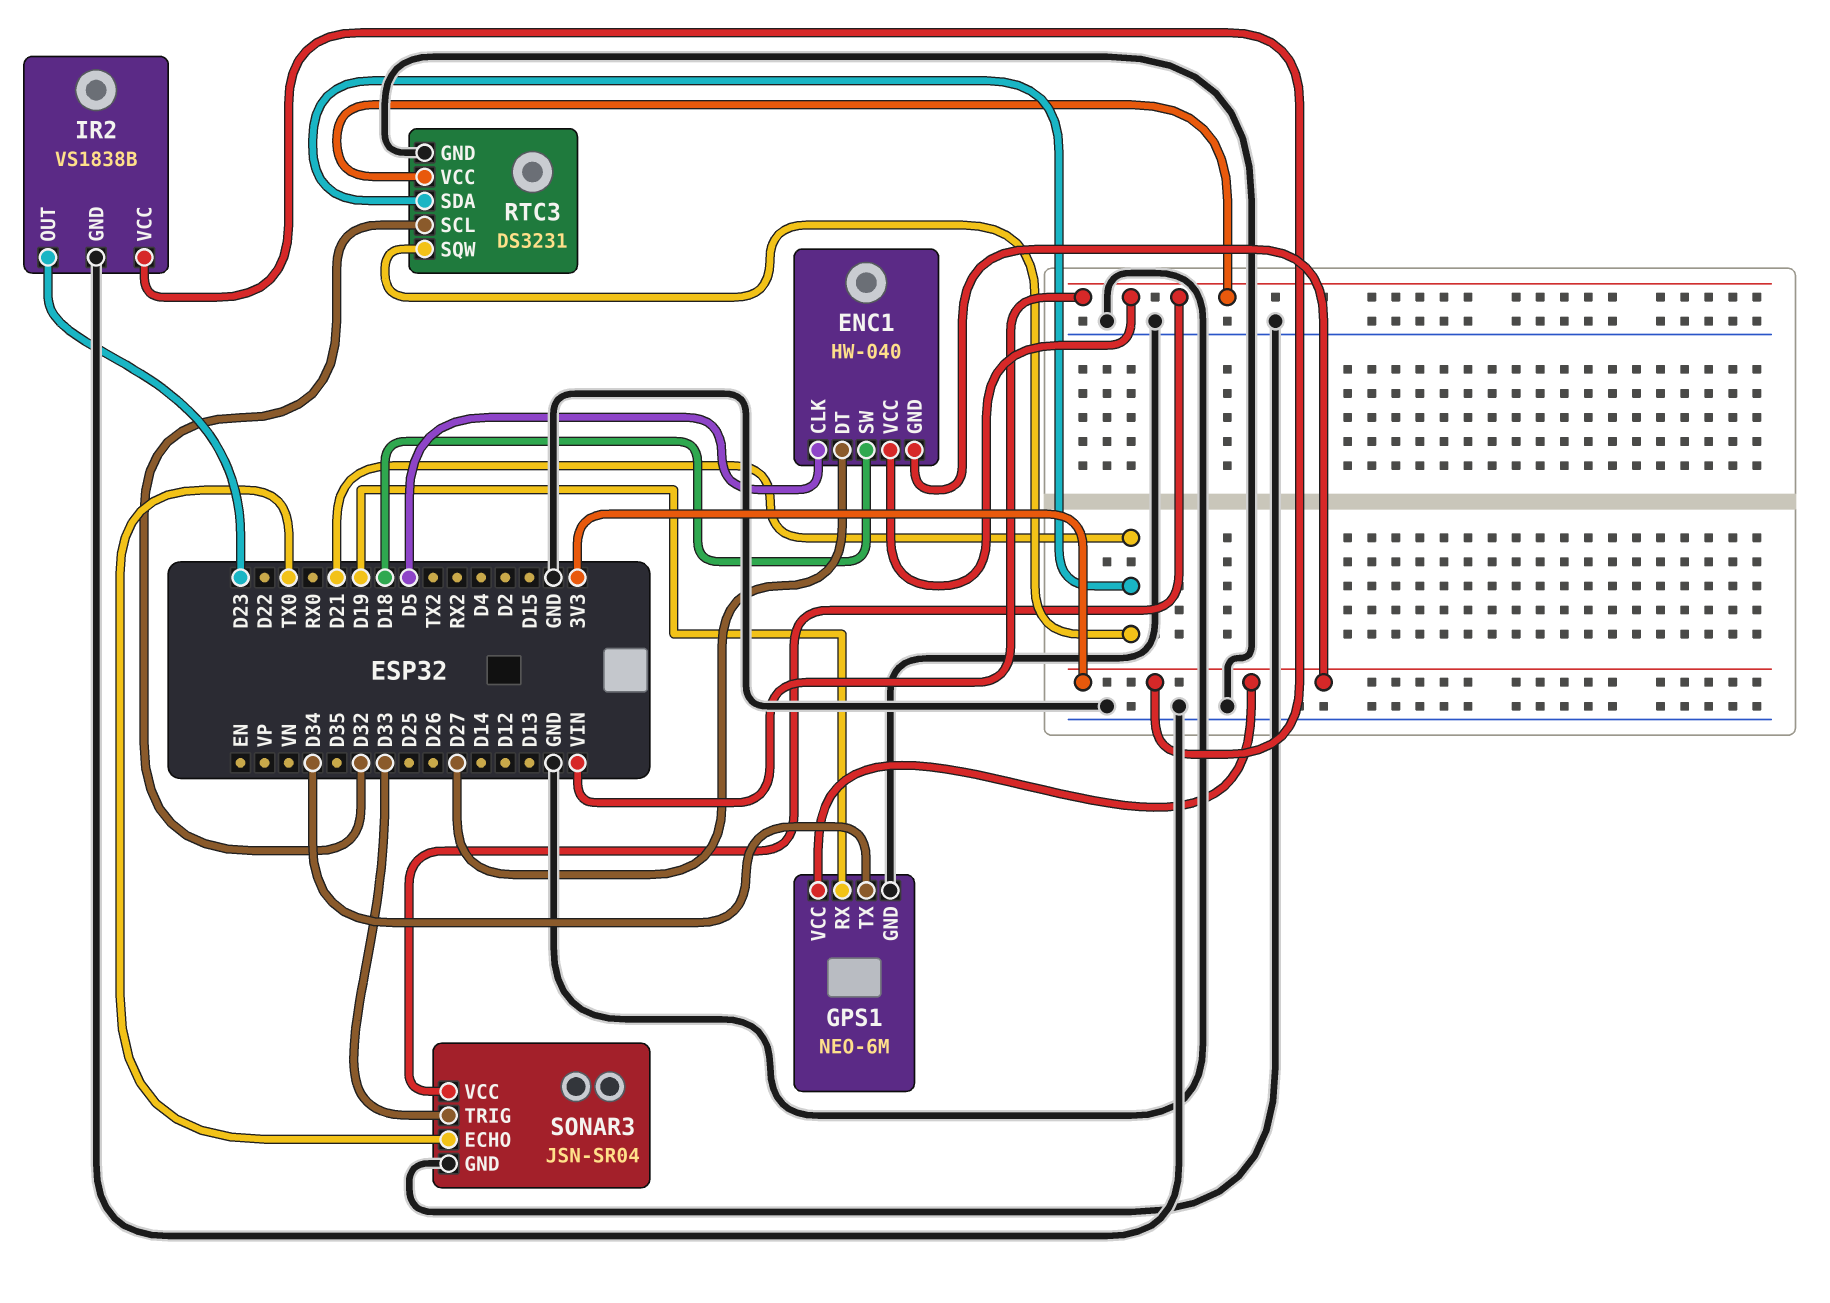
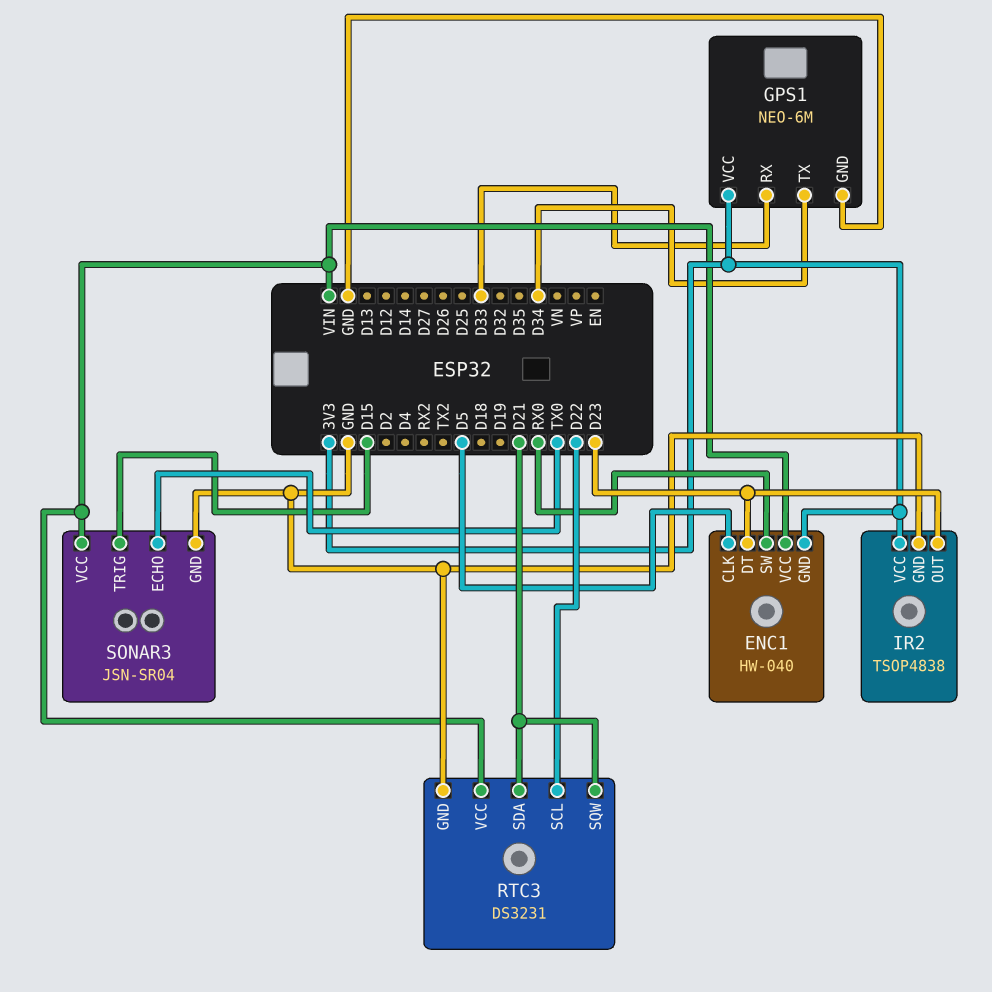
ENC1 pin DT: D27 -> D23
ENC1 pin SW: D18 -> RX0
GPS1 pin RX: D19 -> D33
IR2: VS1838B -> TSOP4838
RTC3 pin SCL: D32 -> D22
SONAR3 pin TRIG: D33 -> D15

